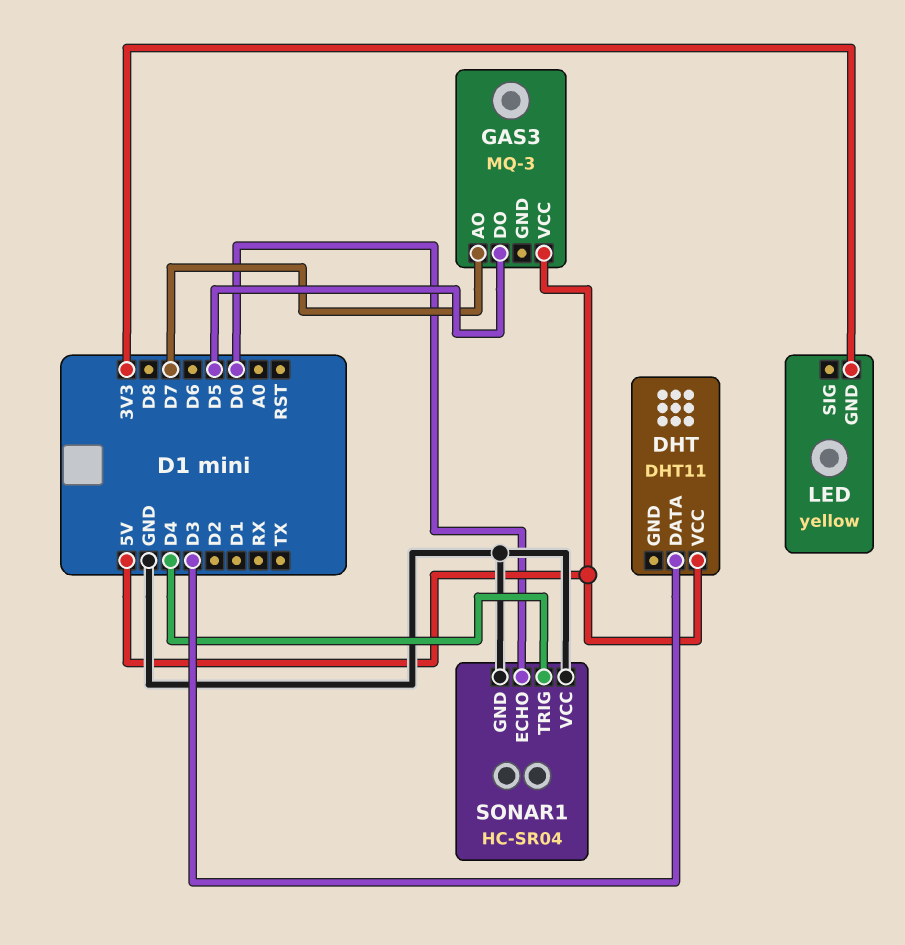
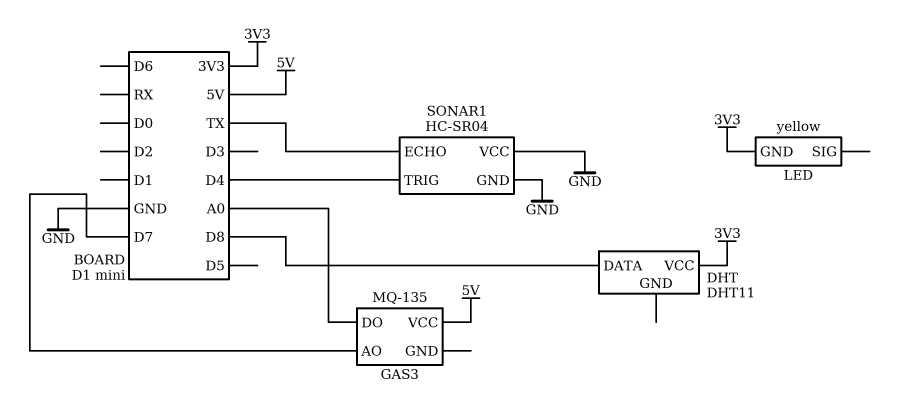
DHT pin DATA: D3 -> D8
DHT pin VCC: 5V -> 3V3
GAS3: MQ-3 -> MQ-135
GAS3 pin DO: D5 -> A0
SONAR1 pin ECHO: D0 -> TX

